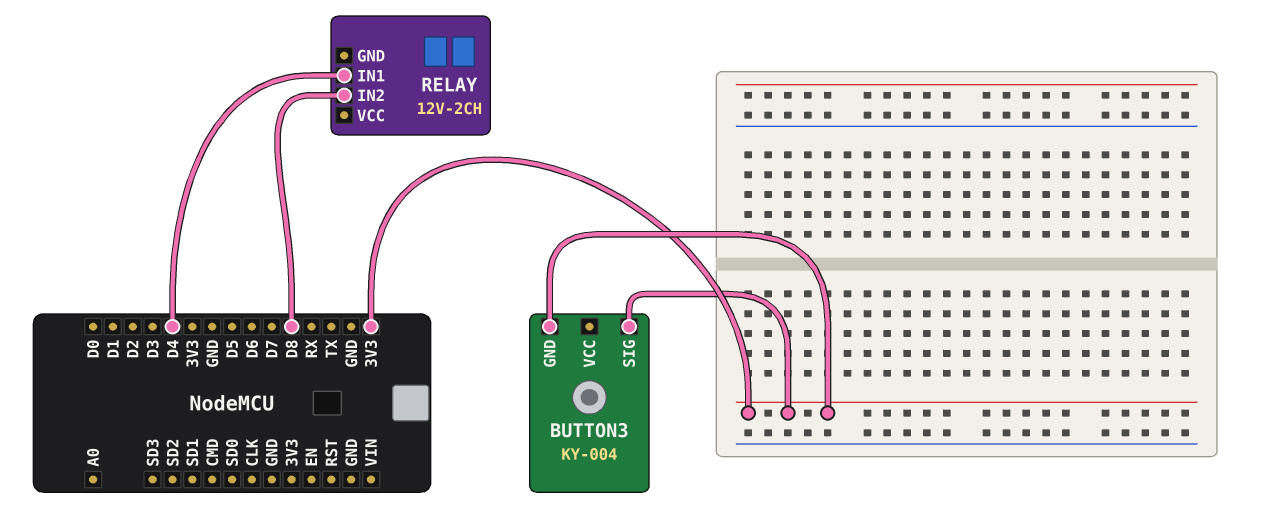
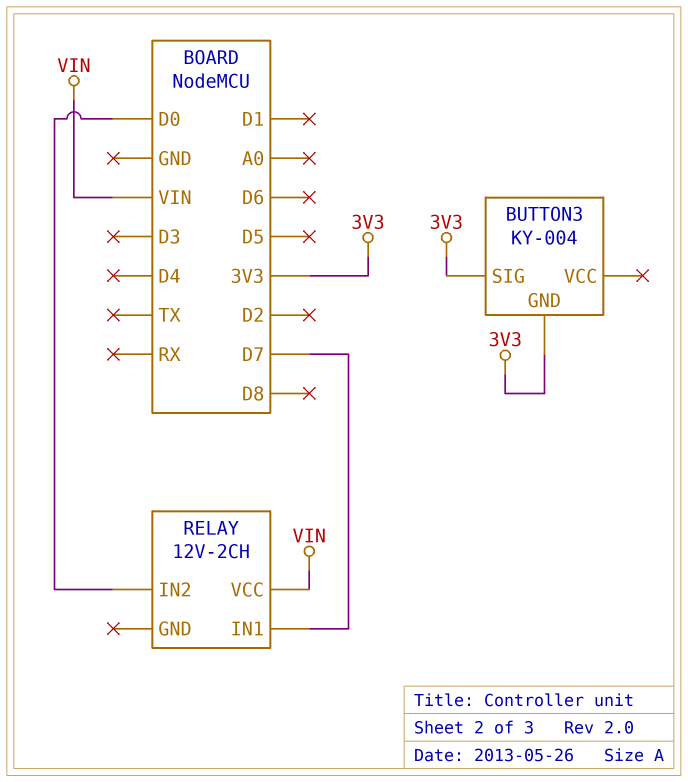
RELAY pin IN1: D4 -> D7
RELAY pin IN2: D8 -> D0
RELAY pin VCC: none -> VIN

